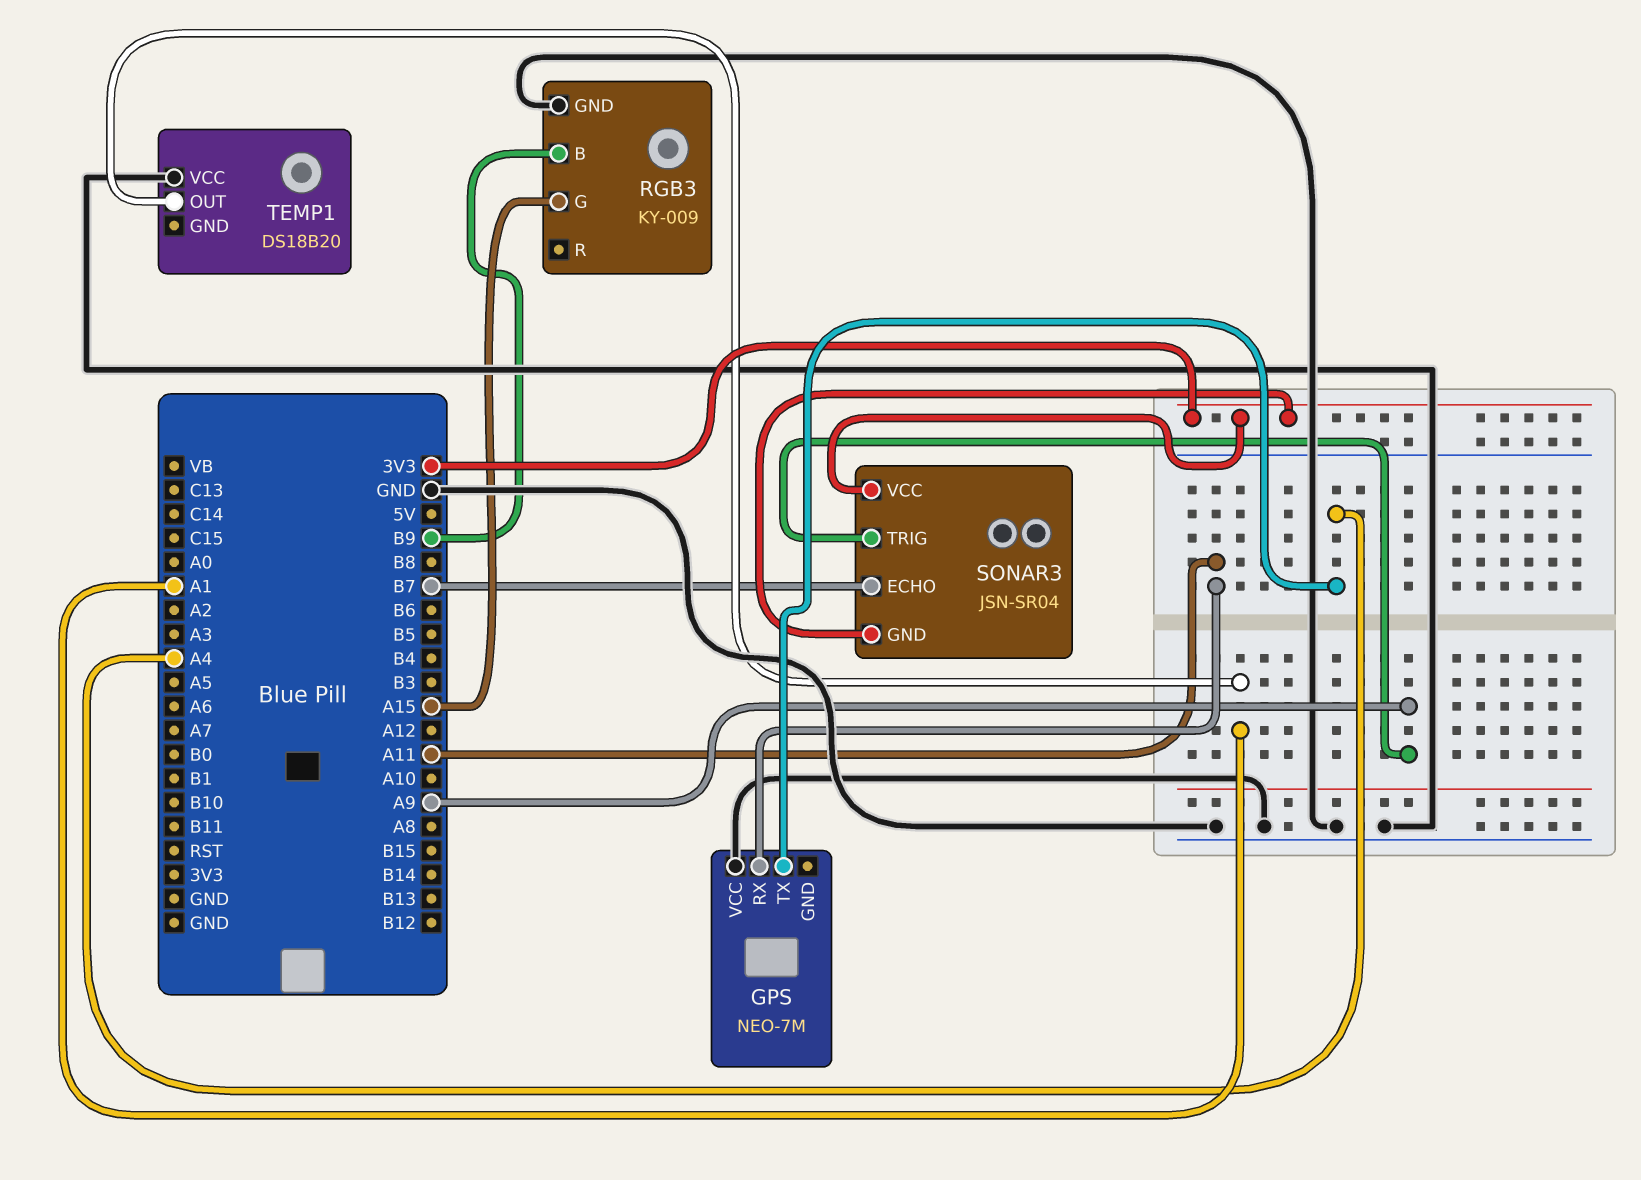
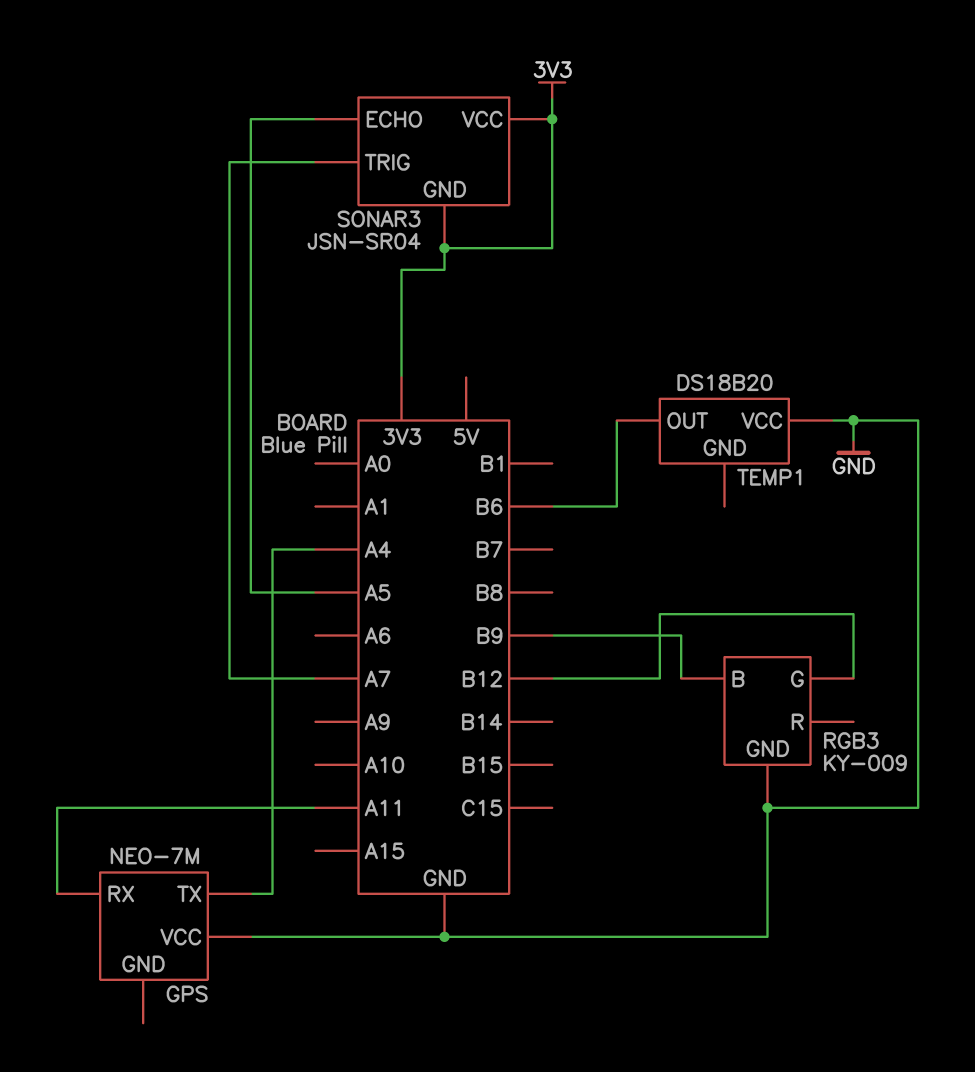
RGB3 pin G: A15 -> B12
SONAR3 pin ECHO: B7 -> A5
SONAR3 pin TRIG: A9 -> A7
TEMP1 pin OUT: A1 -> B6

